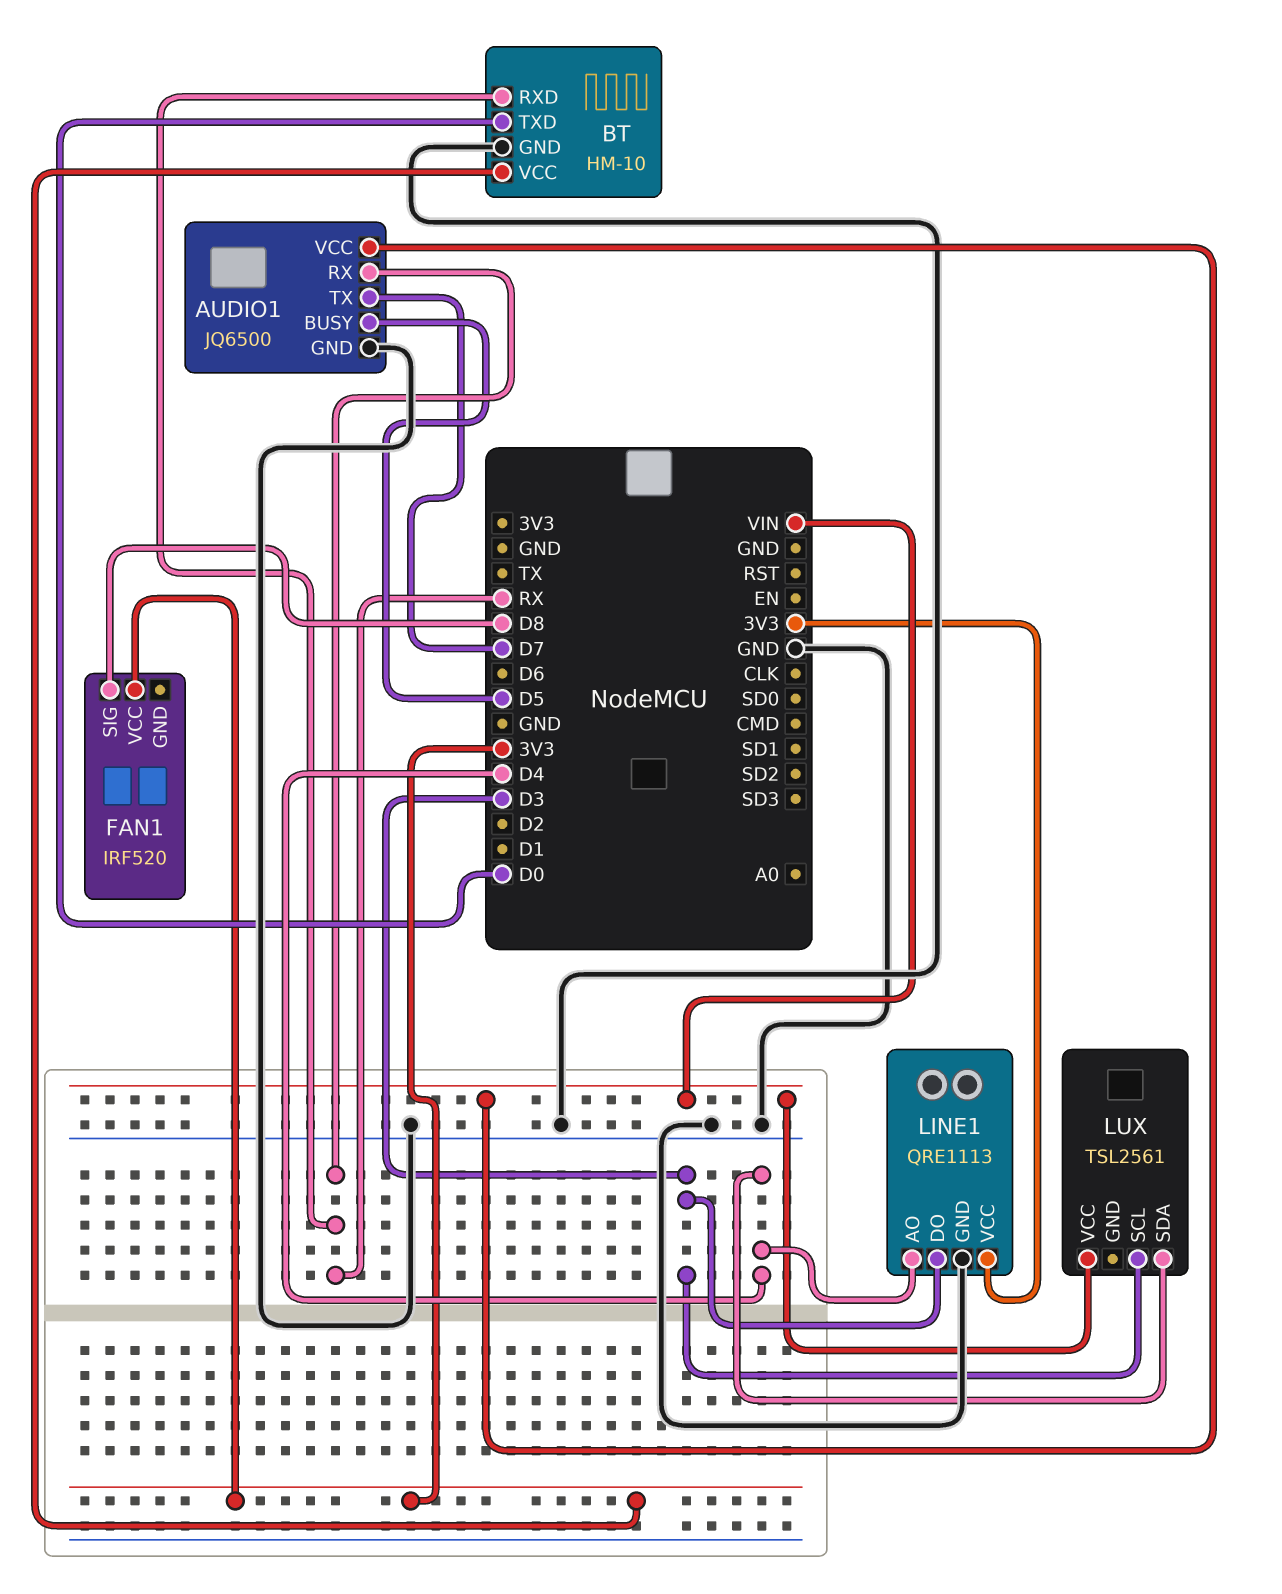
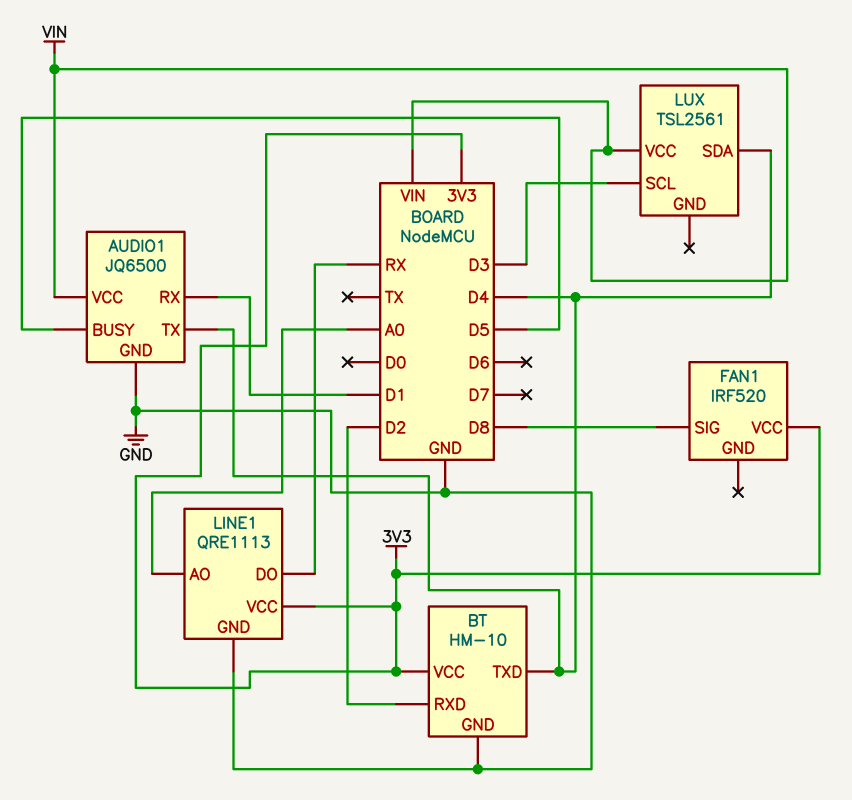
AUDIO1 pin RX: RX -> D1
AUDIO1 pin TX: D7 -> D4
BT pin RXD: RX -> D2
BT pin TXD: D0 -> D4
LINE1 pin AO: D4 -> A0
LINE1 pin DO: D3 -> RX

